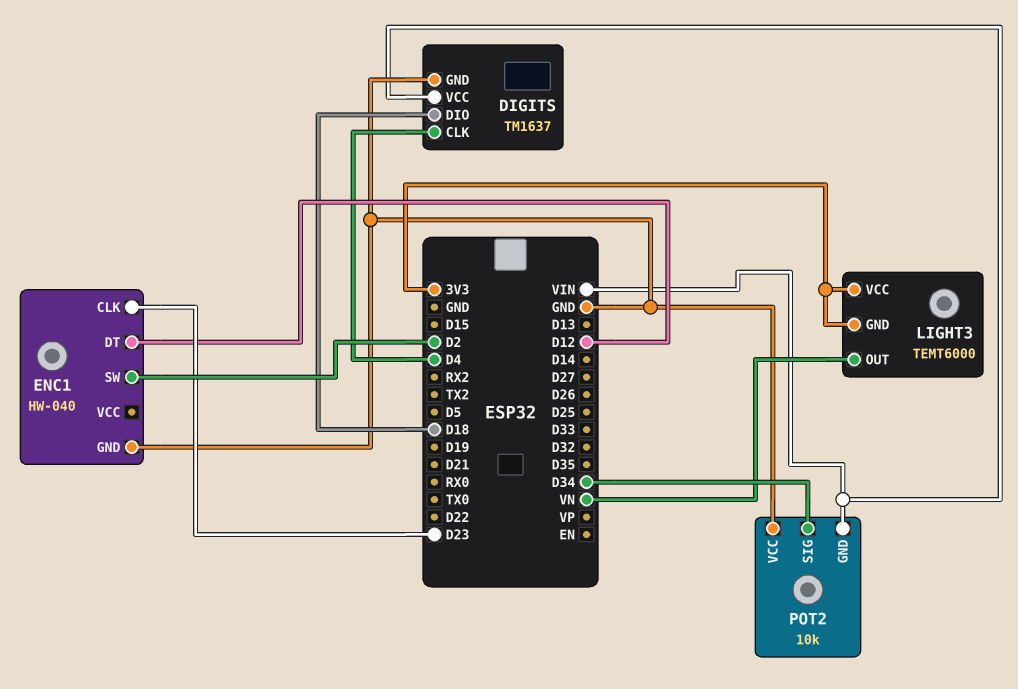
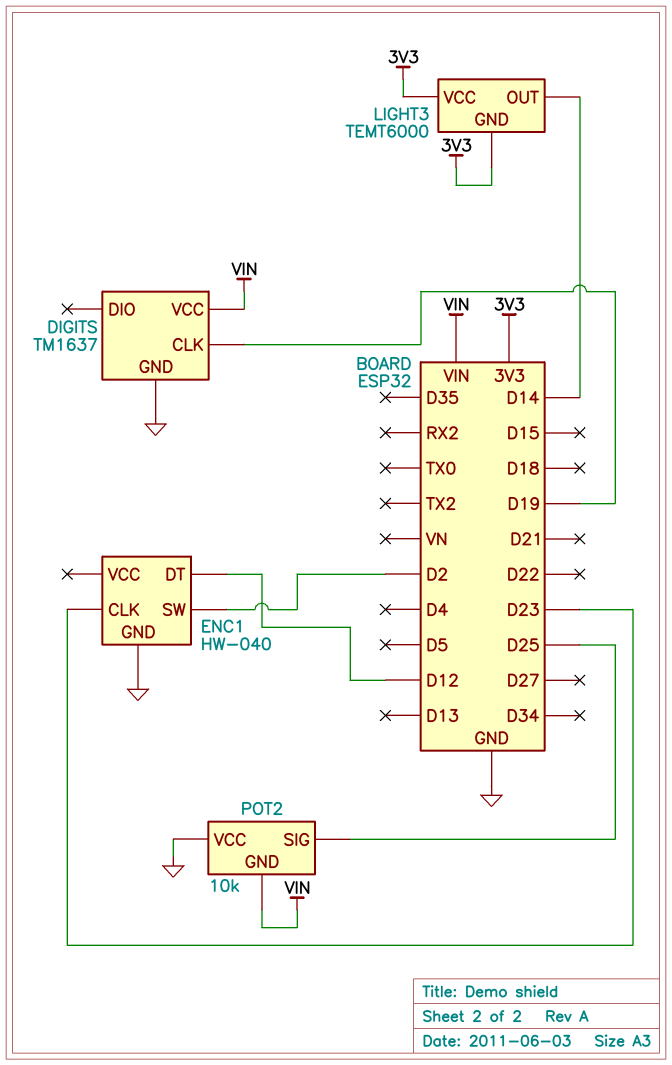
DIGITS pin CLK: D4 -> D19
DIGITS pin DIO: D18 -> none
LIGHT3 pin OUT: VN -> D14
POT2 pin SIG: D34 -> D25

